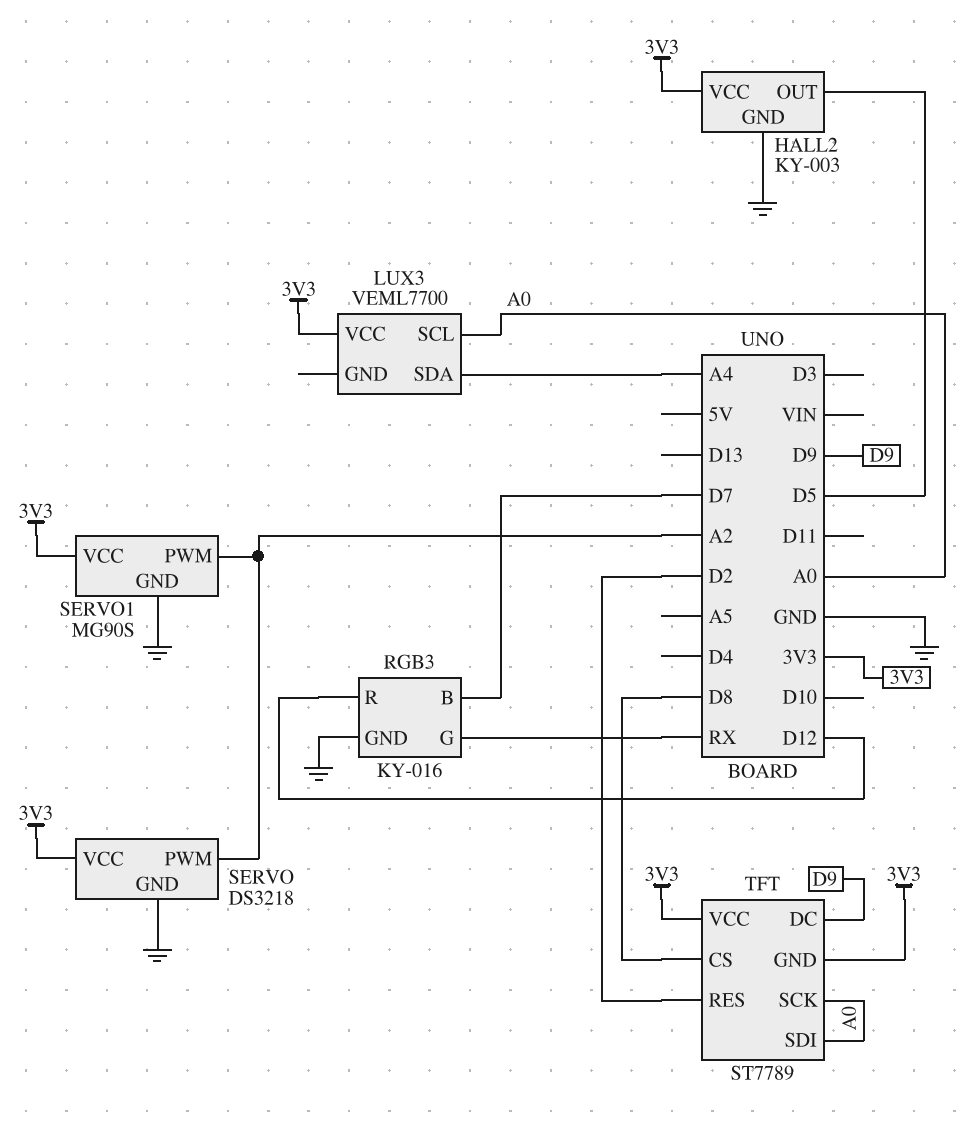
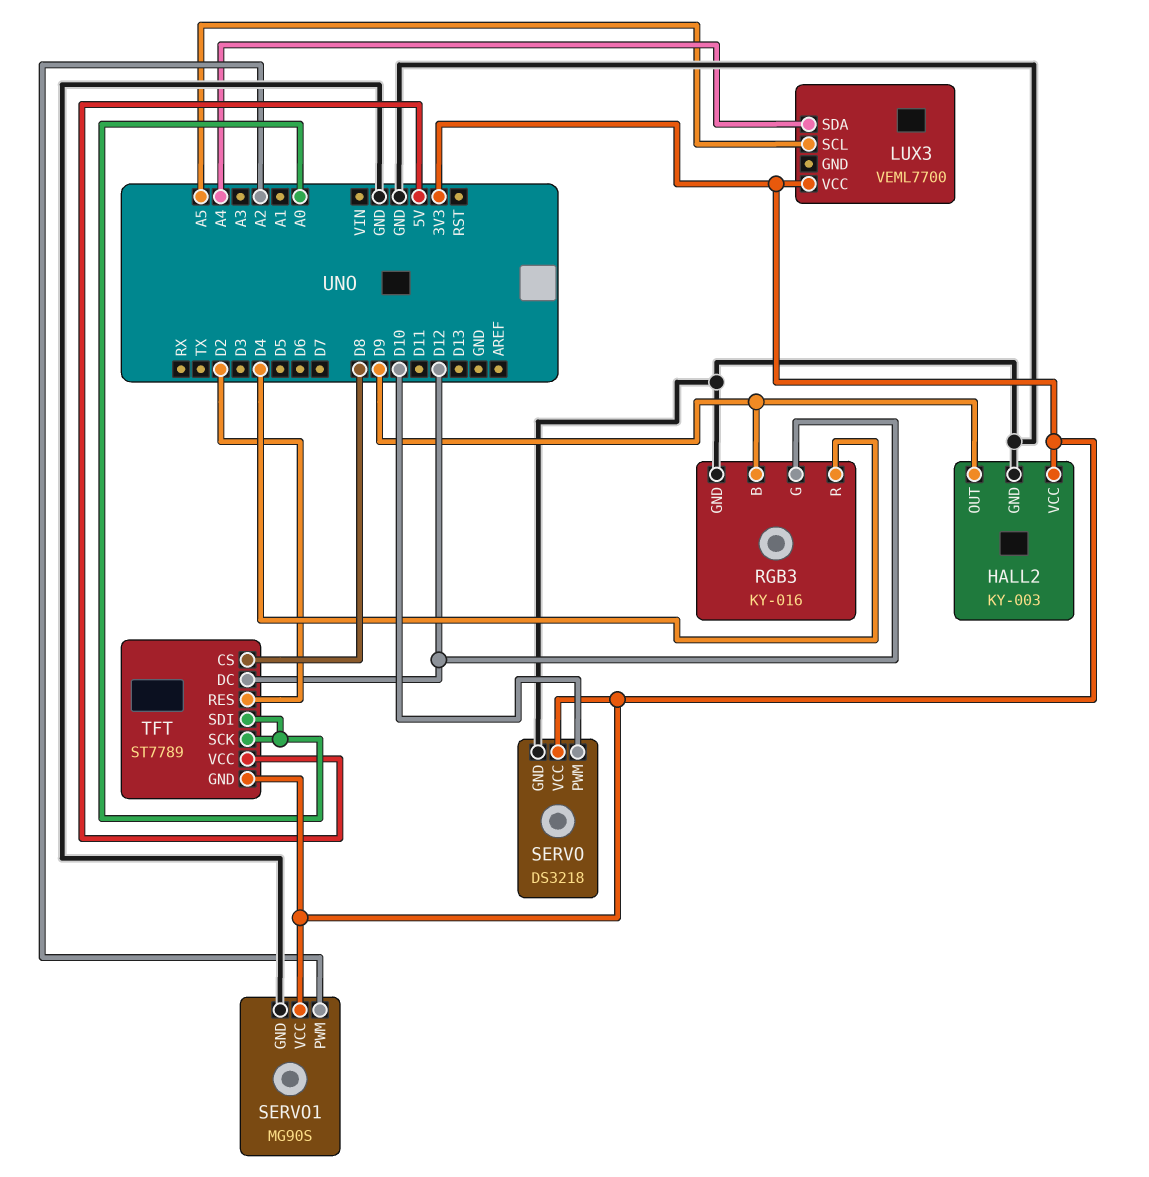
HALL2 pin OUT: D5 -> D9
LUX3 pin SCL: A0 -> A5
RGB3 pin B: D7 -> D9
RGB3 pin G: RX -> D12
RGB3 pin R: D12 -> D4
SERVO pin PWM: A2 -> D10
TFT pin DC: D9 -> D12
TFT pin VCC: 3V3 -> 5V

